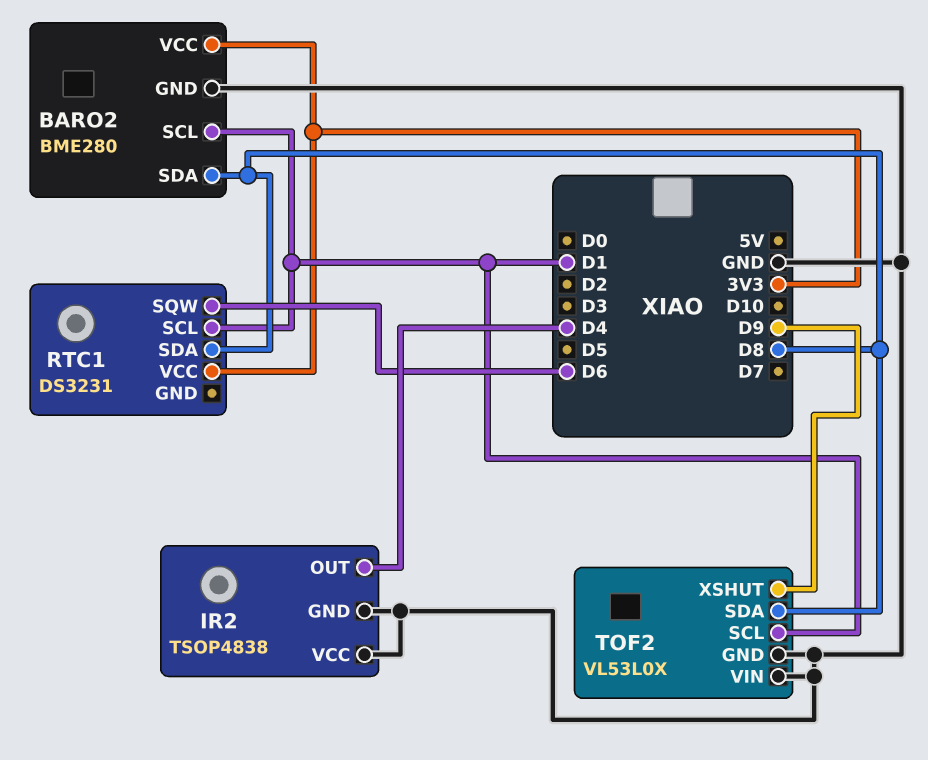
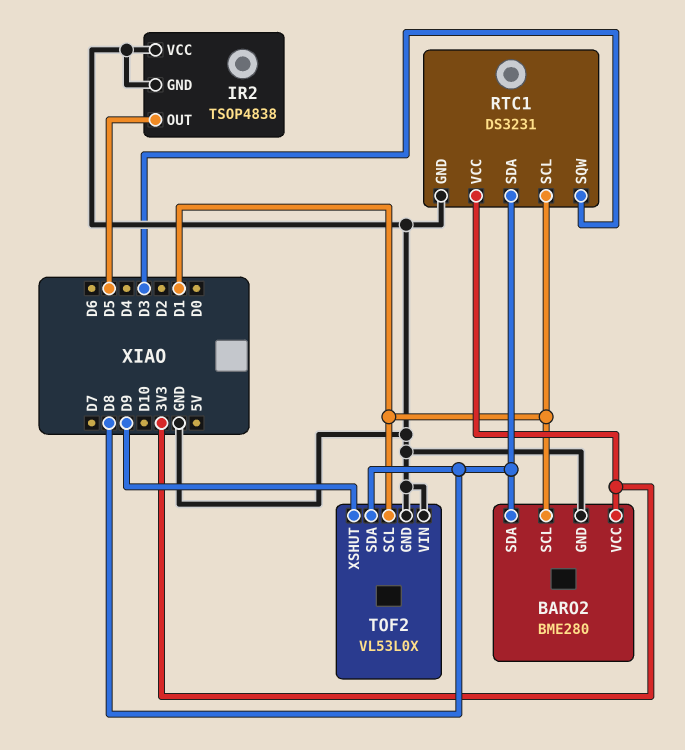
IR2 pin OUT: D4 -> D5
RTC1 pin GND: none -> GND
RTC1 pin SQW: D6 -> D3

